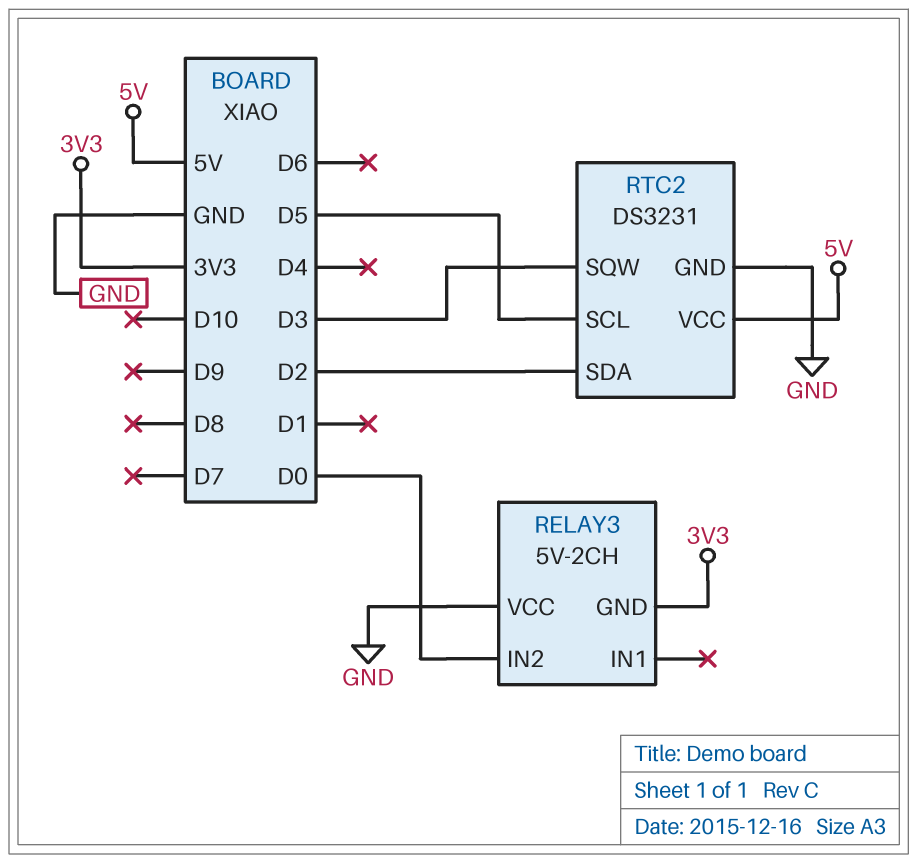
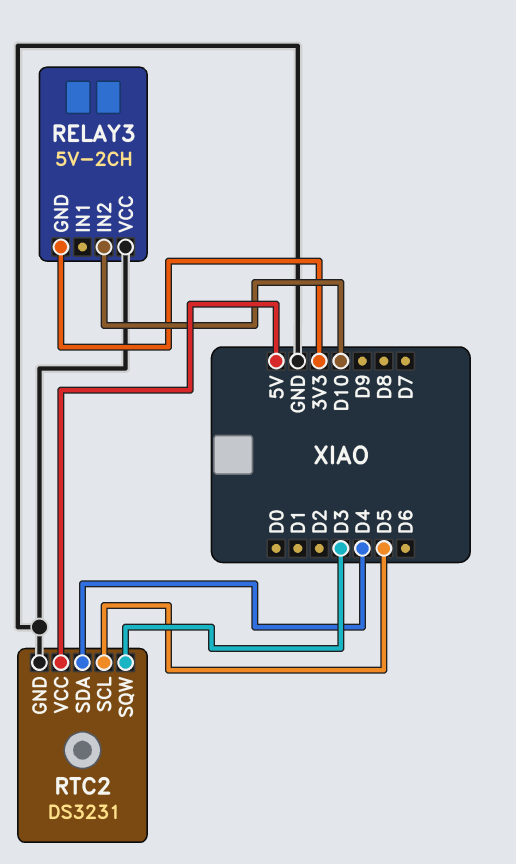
RELAY3 pin IN2: D0 -> D10
RTC2 pin SDA: D2 -> D4

